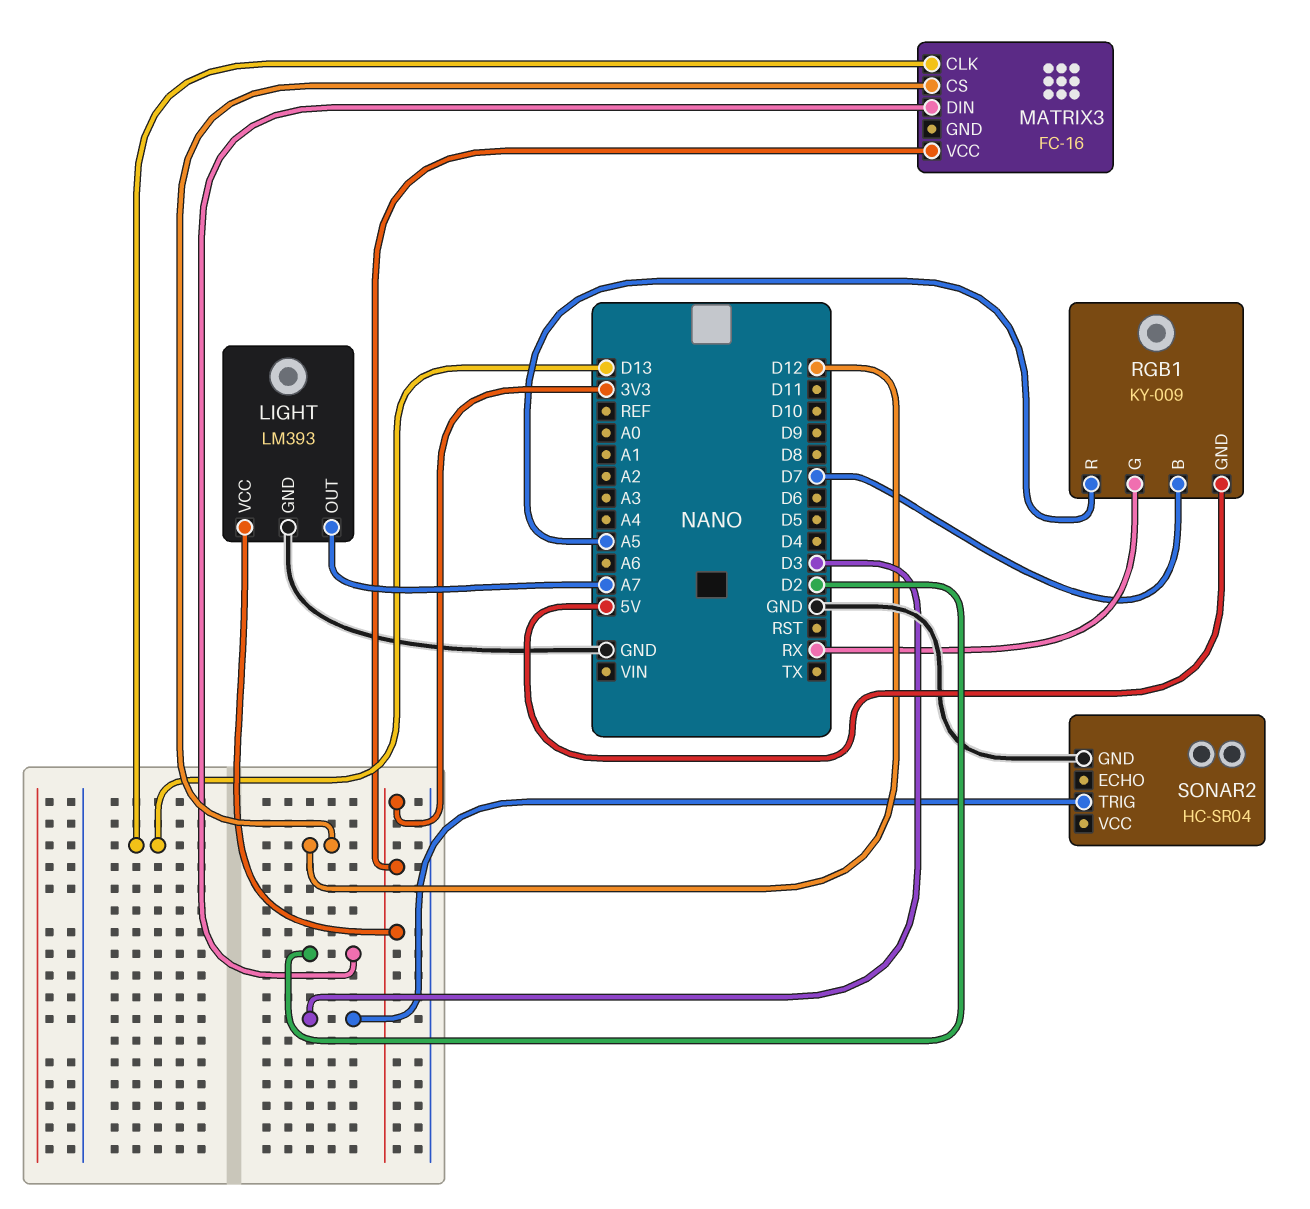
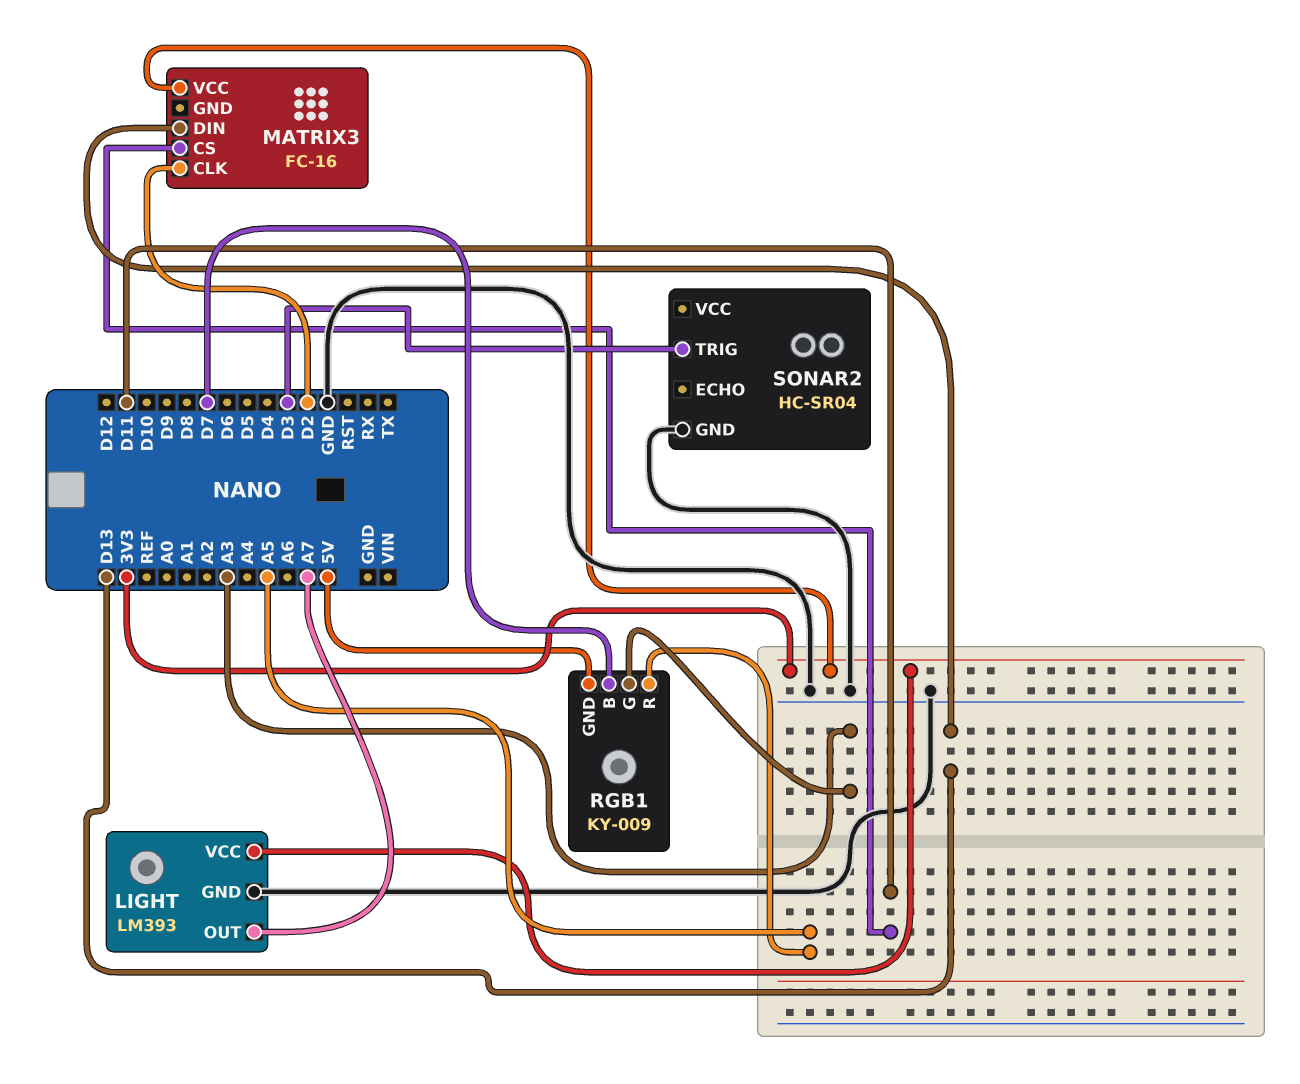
MATRIX3 pin CLK: D13 -> D2
MATRIX3 pin CS: D12 -> D11
MATRIX3 pin DIN: D2 -> D13
RGB1 pin G: RX -> A3

